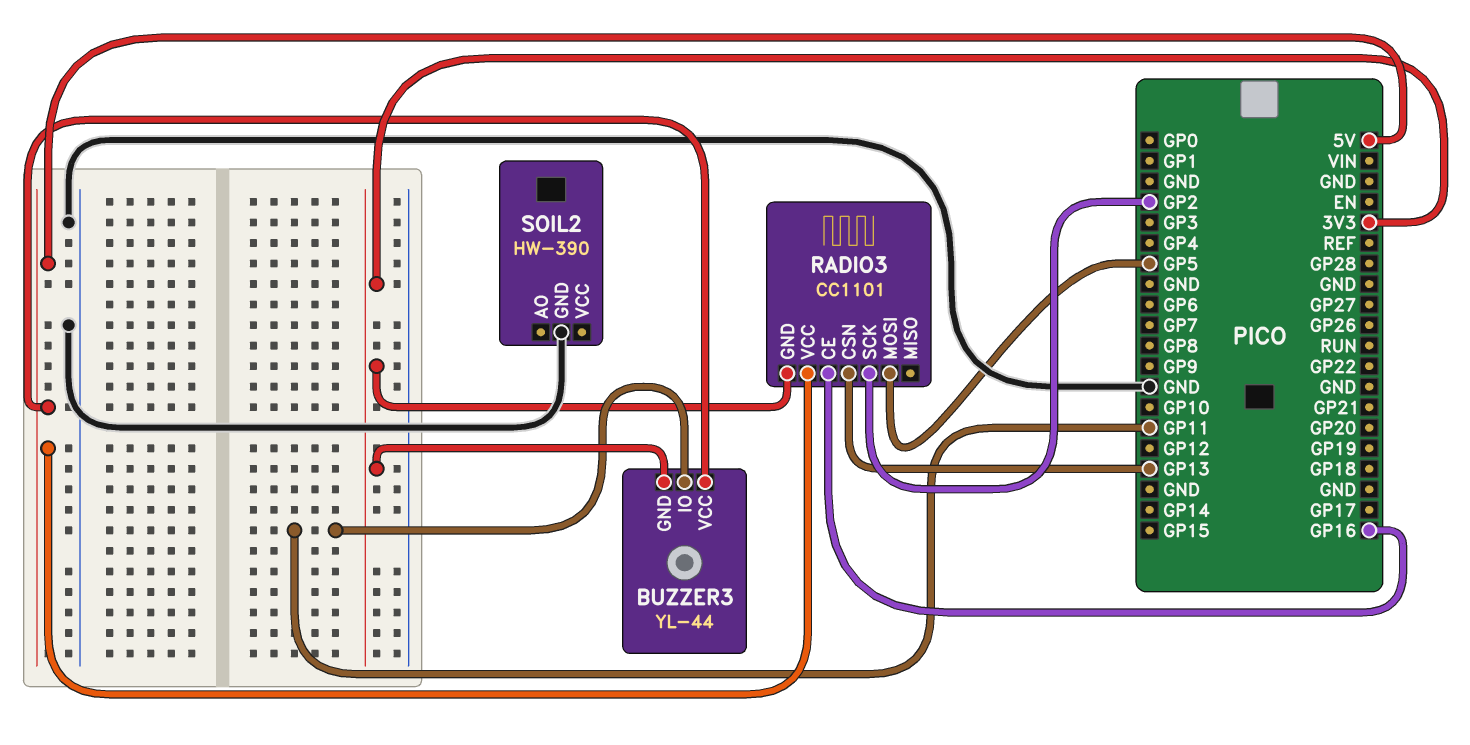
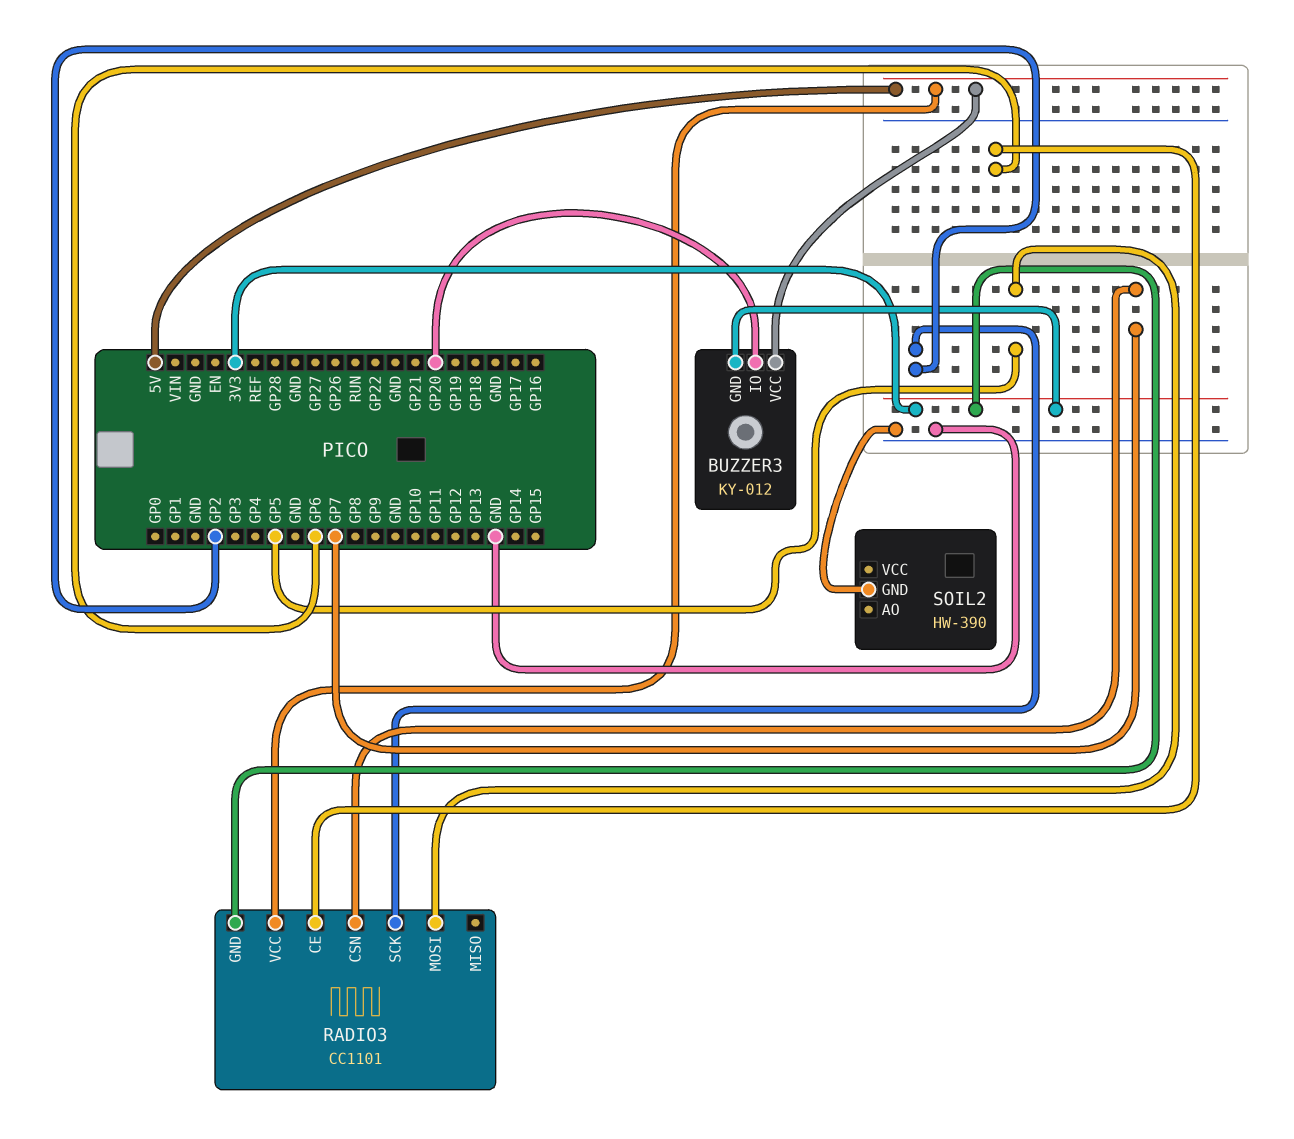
BUZZER3: YL-44 -> KY-012
BUZZER3 pin IO: GP11 -> GP20
RADIO3 pin CE: GP16 -> GP6
RADIO3 pin CSN: GP13 -> GP7

